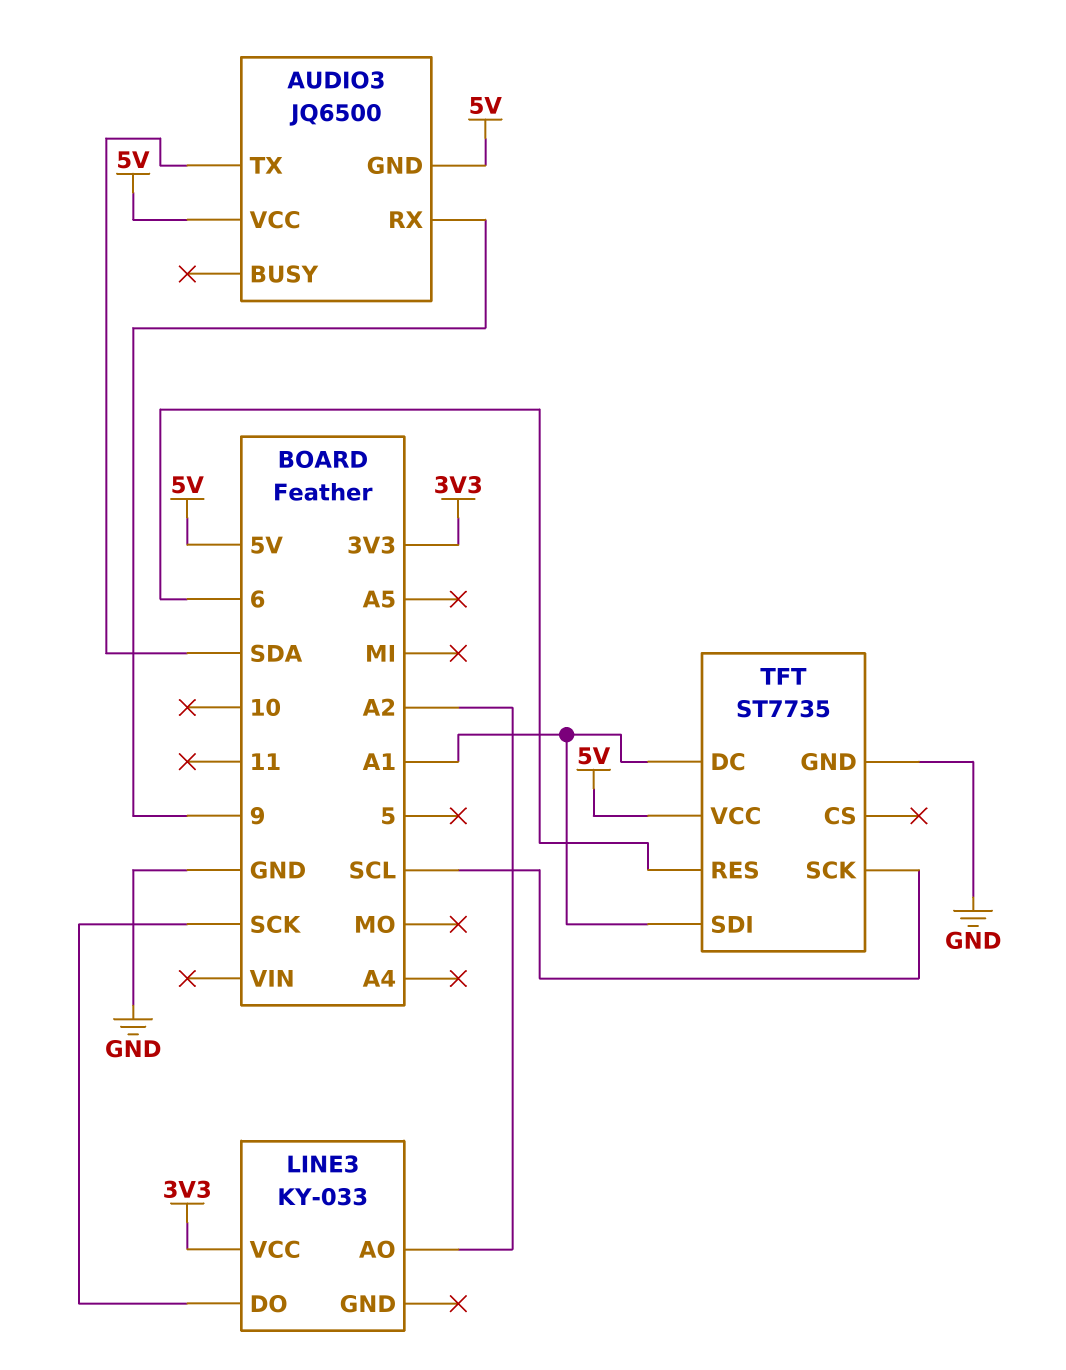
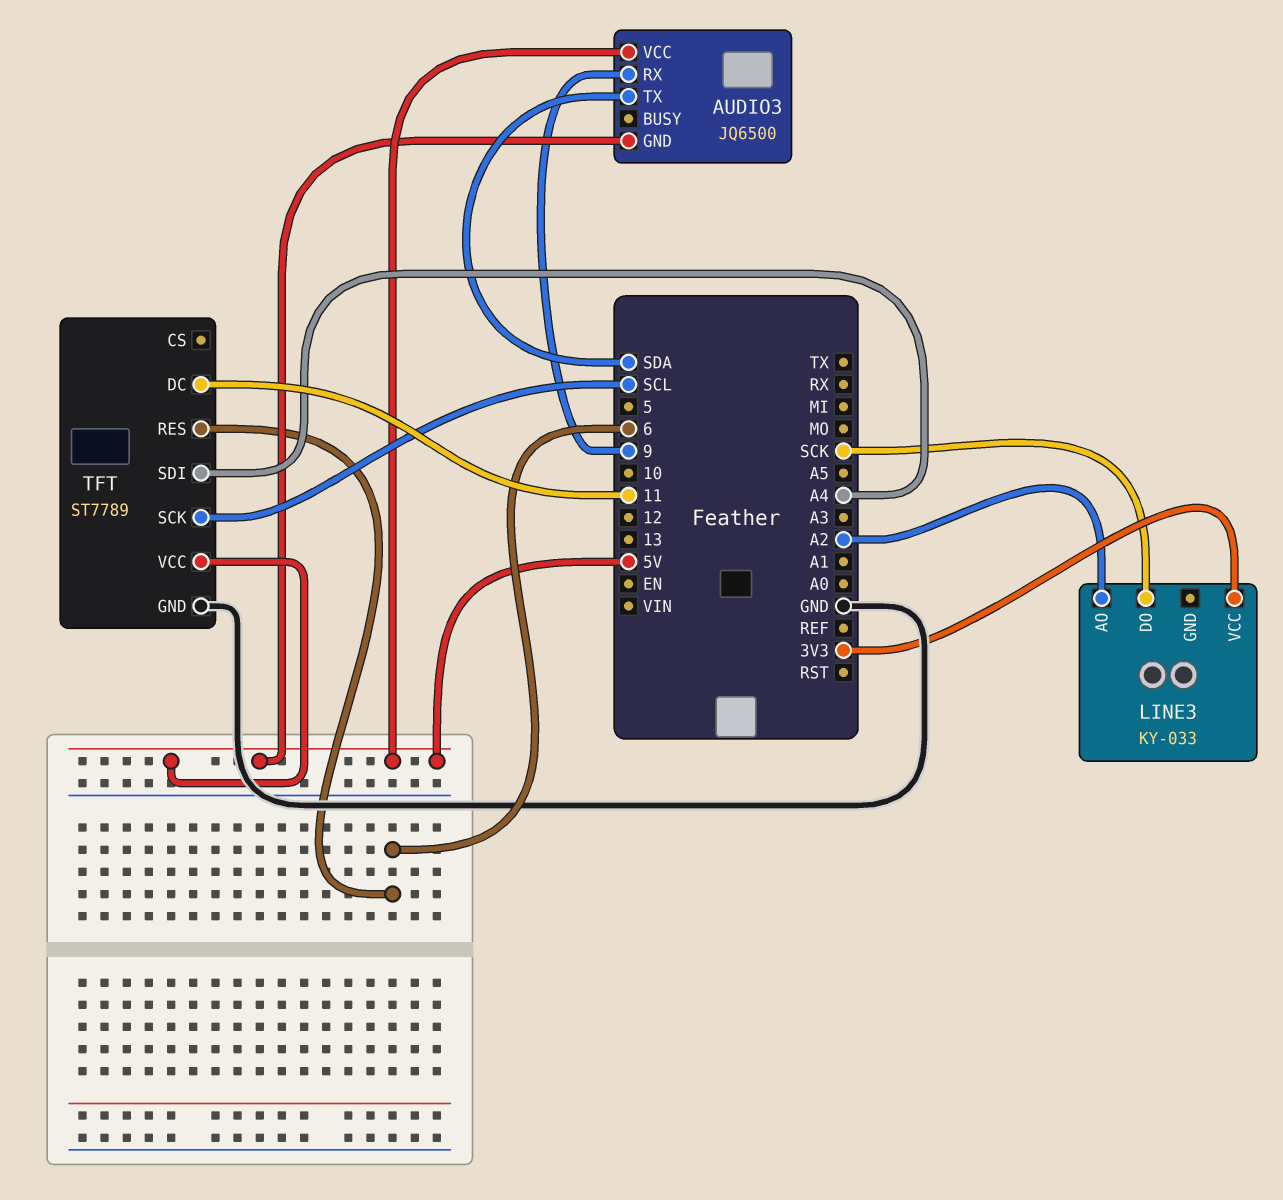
TFT: ST7735 -> ST7789
TFT pin DC: A1 -> 11
TFT pin SDI: A1 -> A4

